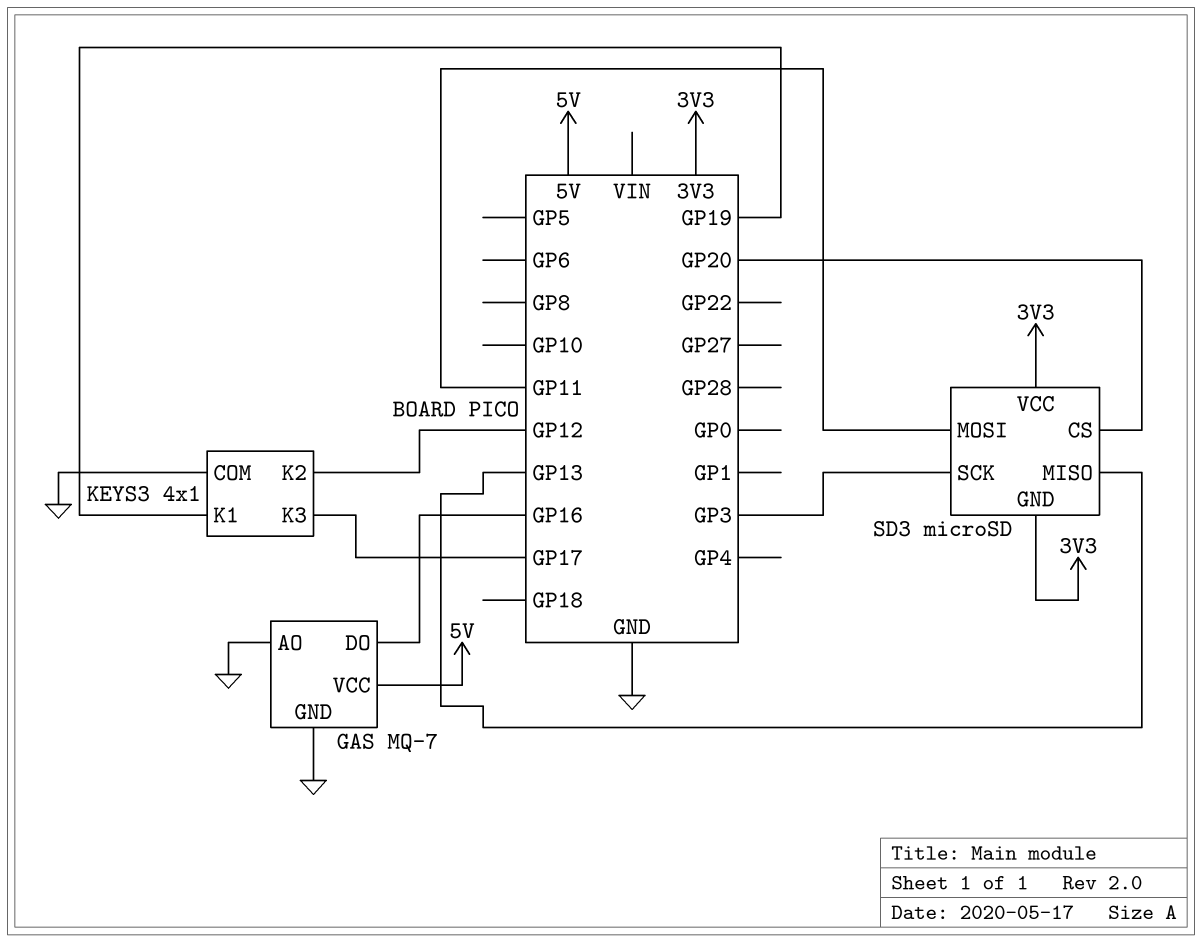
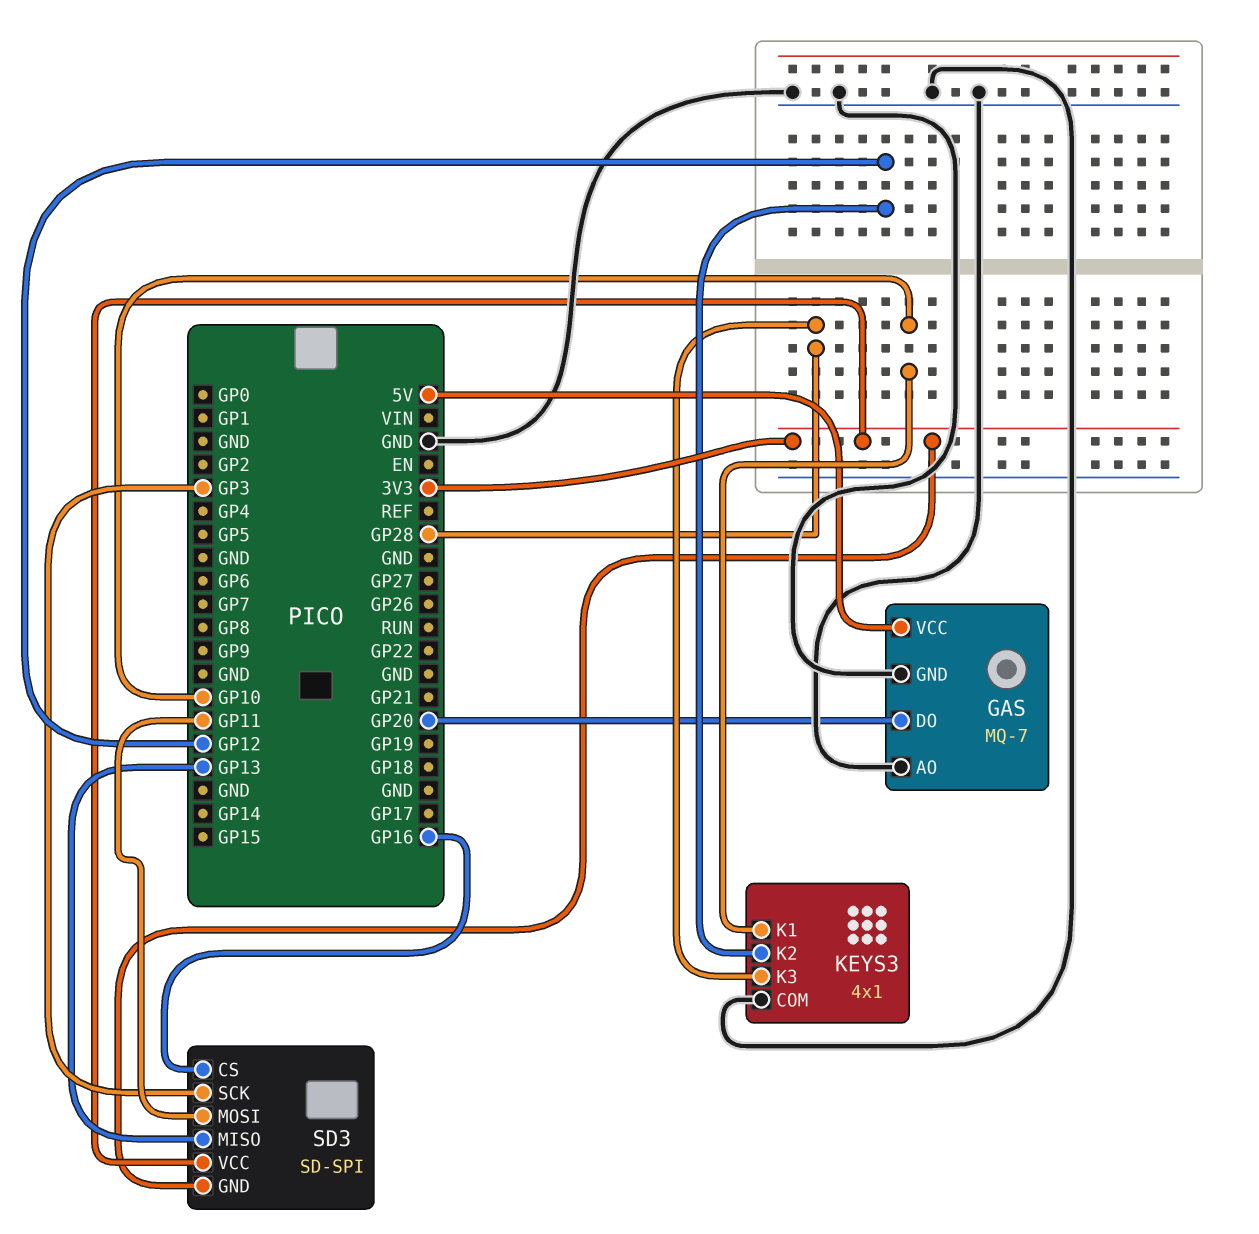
GAS pin DO: GP16 -> GP20
KEYS3 pin K1: GP19 -> GP10
KEYS3 pin K3: GP17 -> GP28
SD3: microSD -> SD-SPI
SD3 pin CS: GP20 -> GP16

